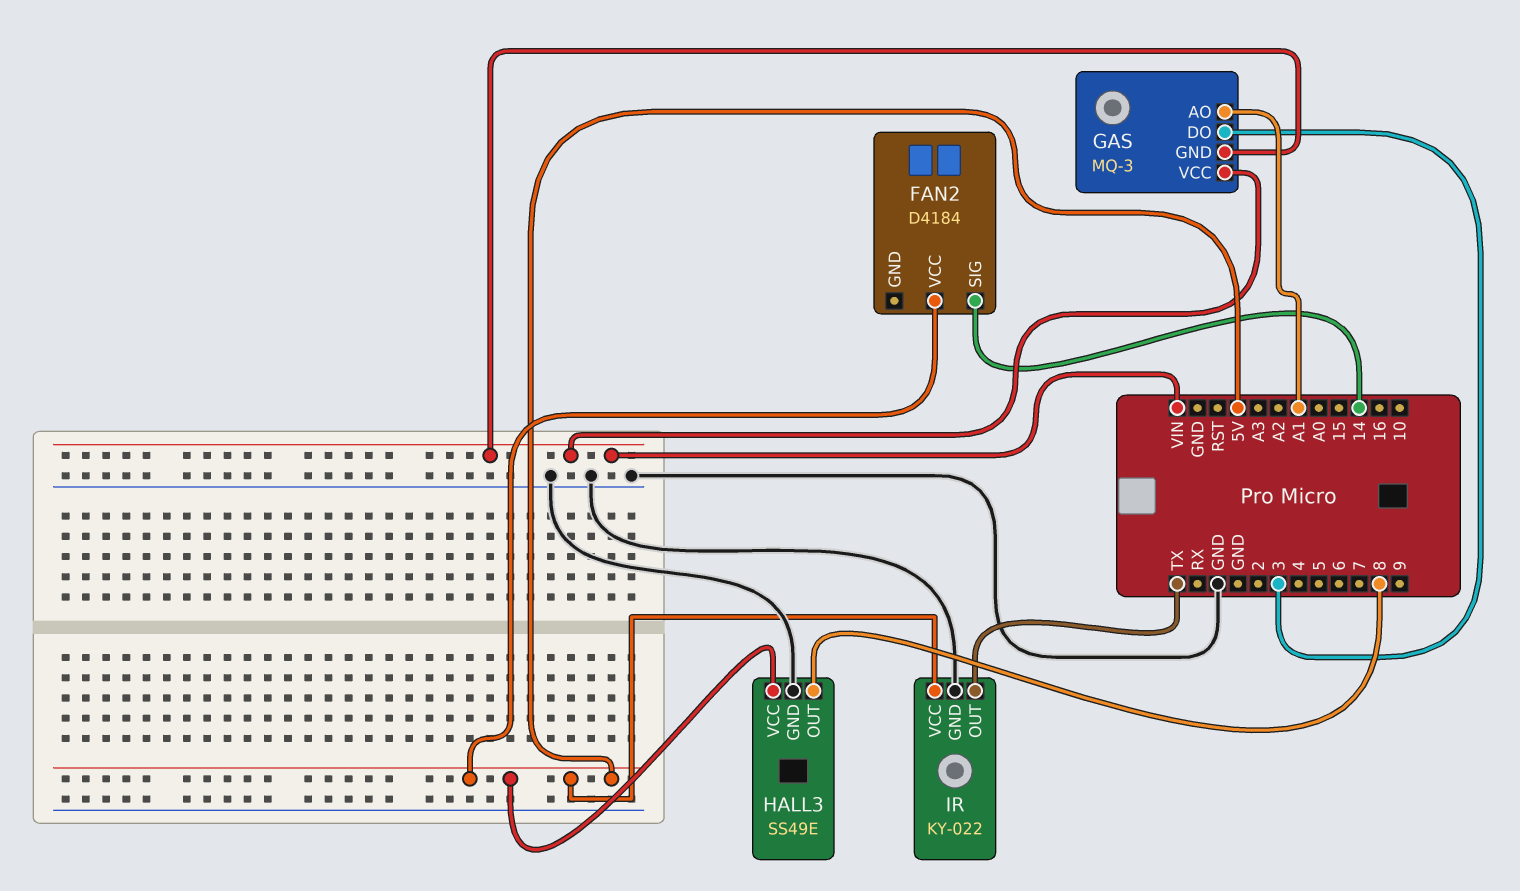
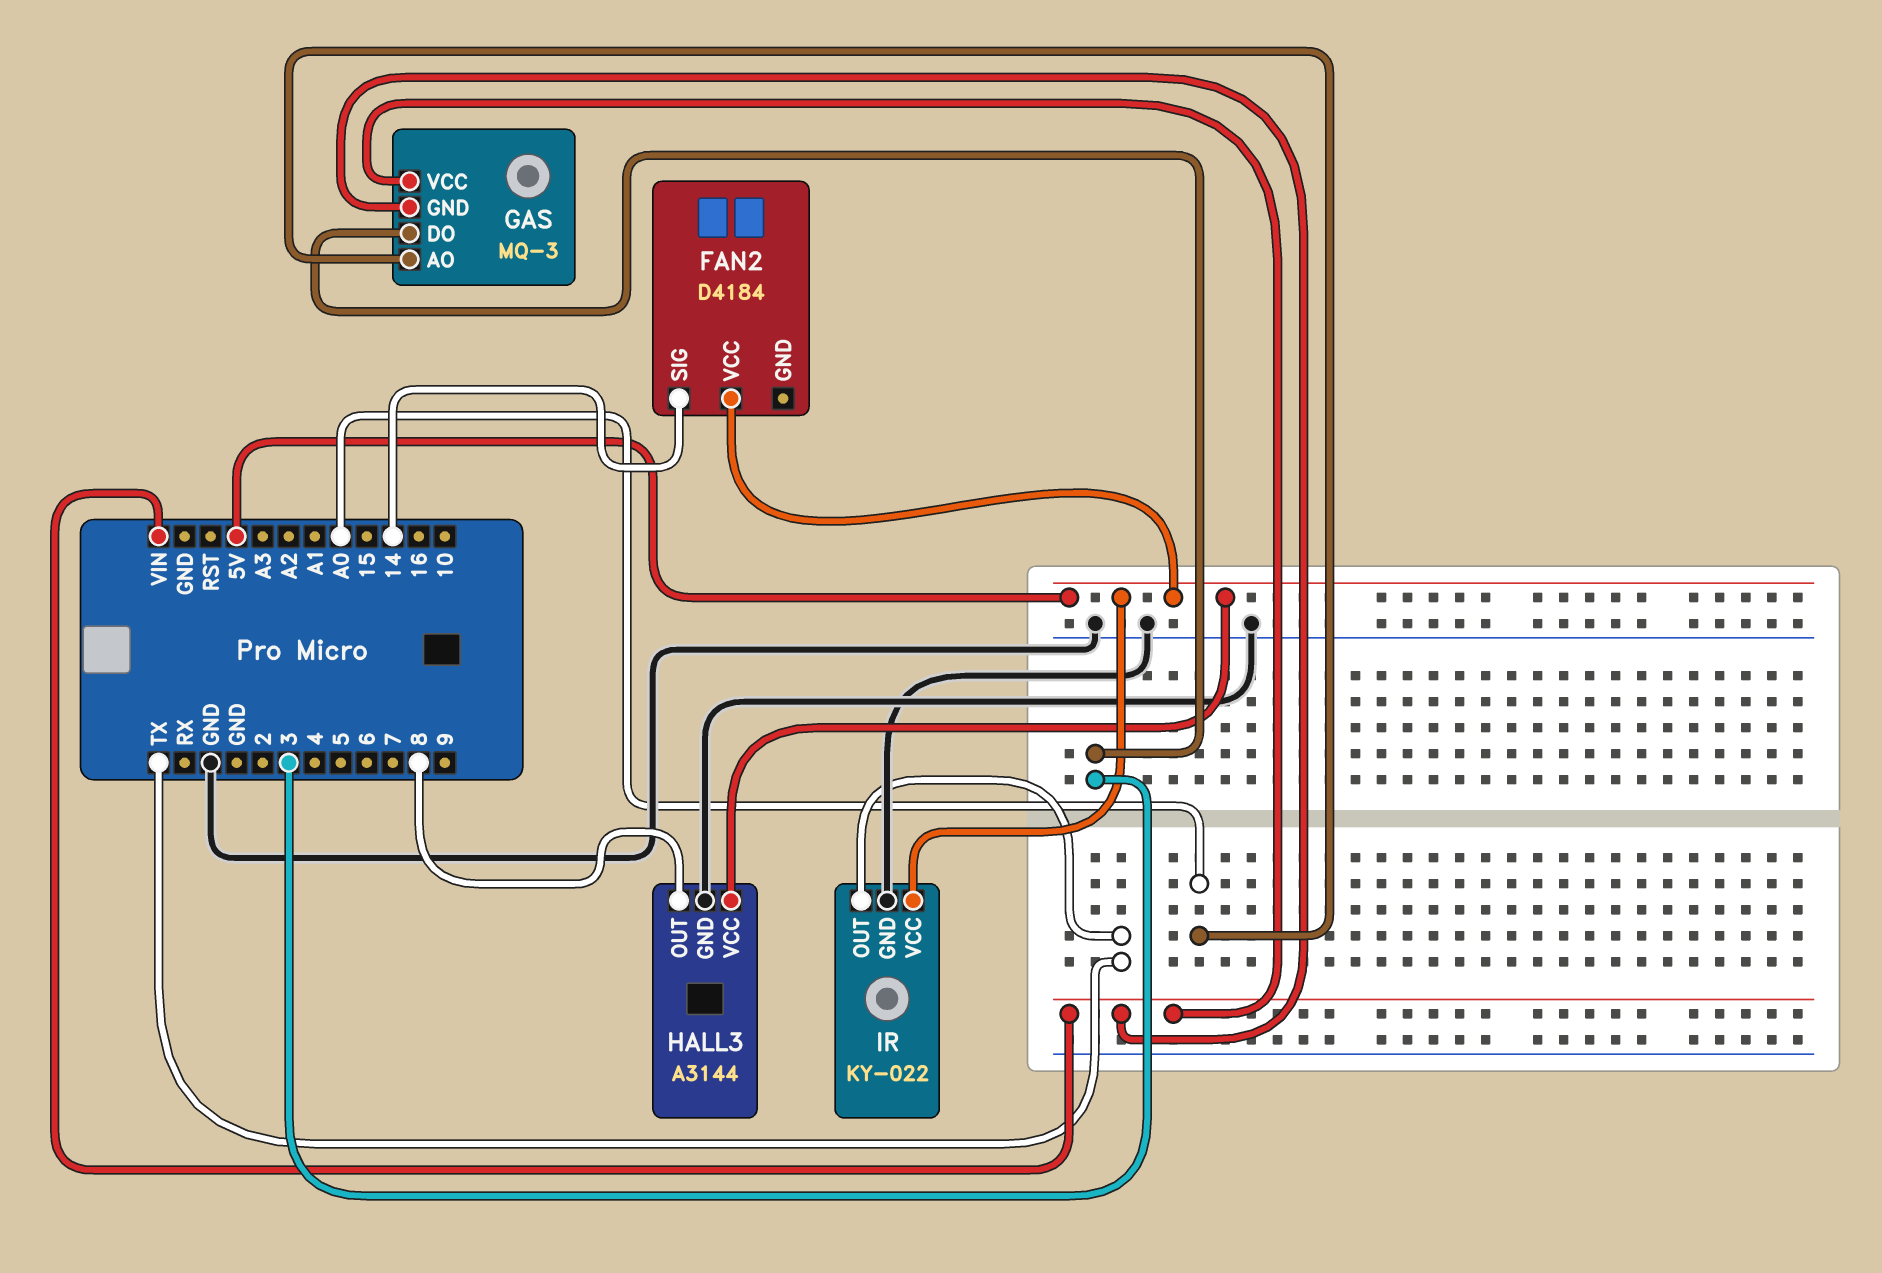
GAS pin AO: A1 -> A0
HALL3: SS49E -> A3144

